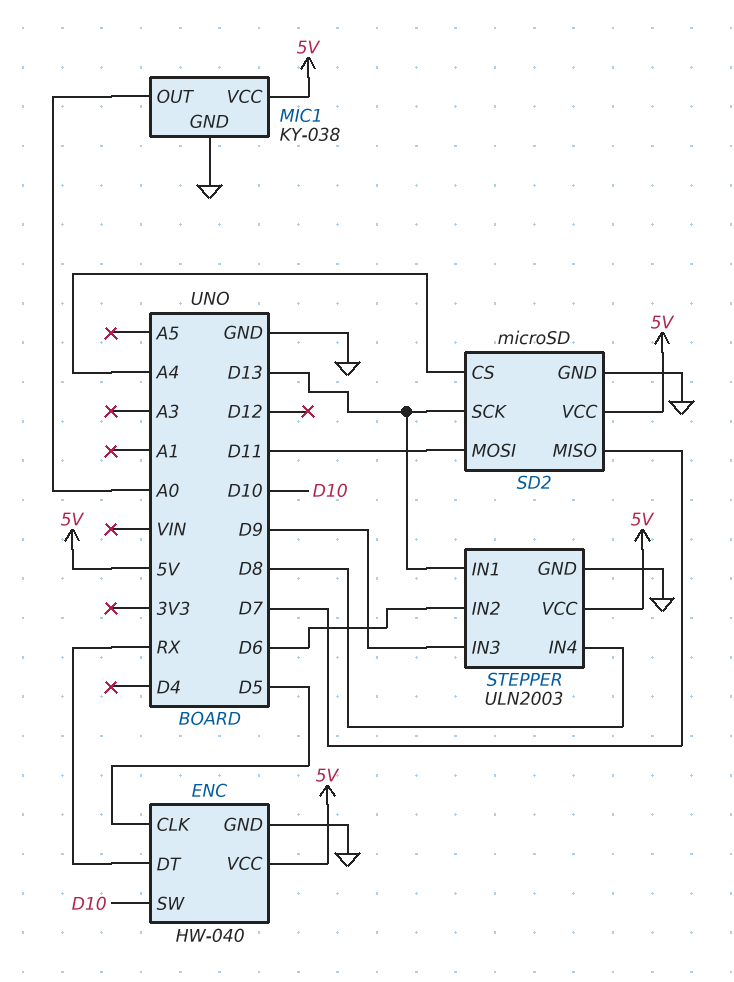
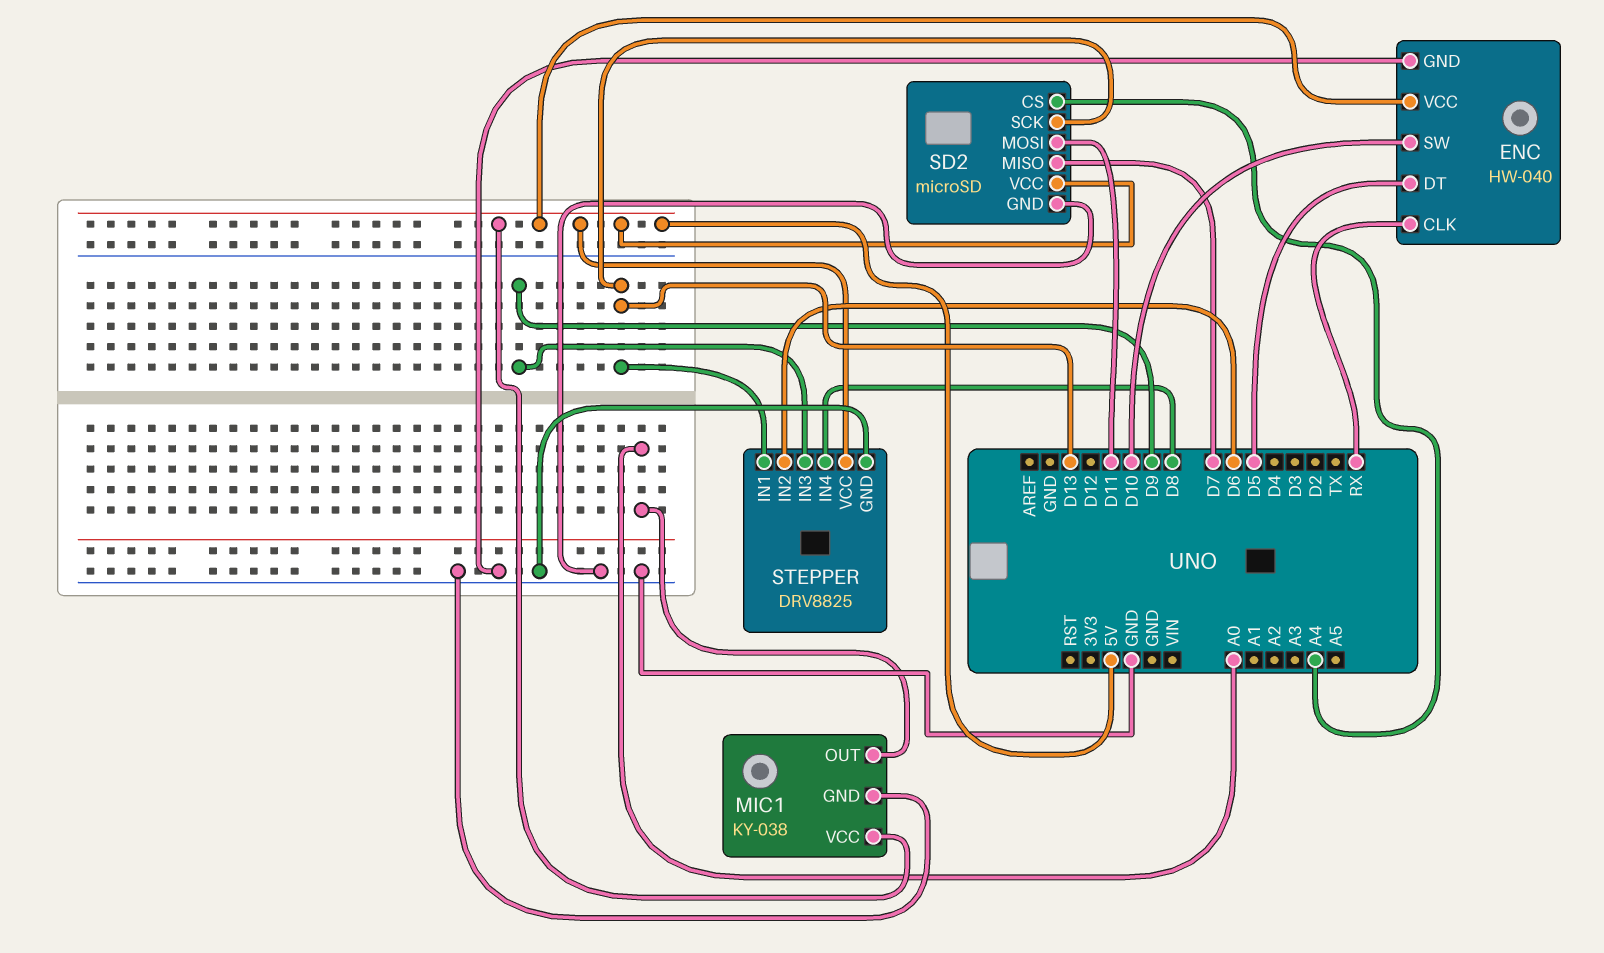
ENC pin CLK: D5 -> RX
ENC pin DT: RX -> D5
STEPPER: ULN2003 -> DRV8825

